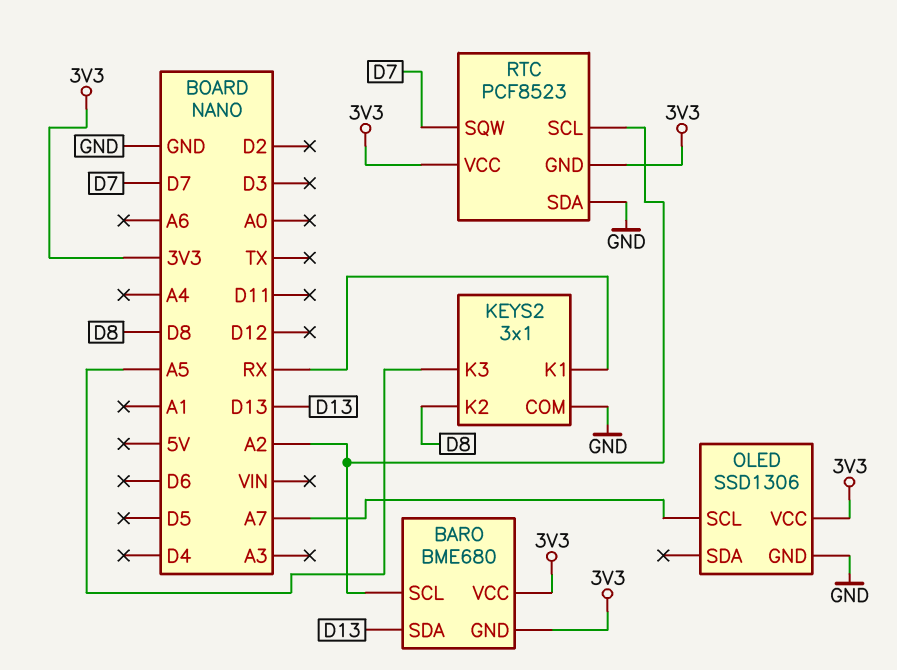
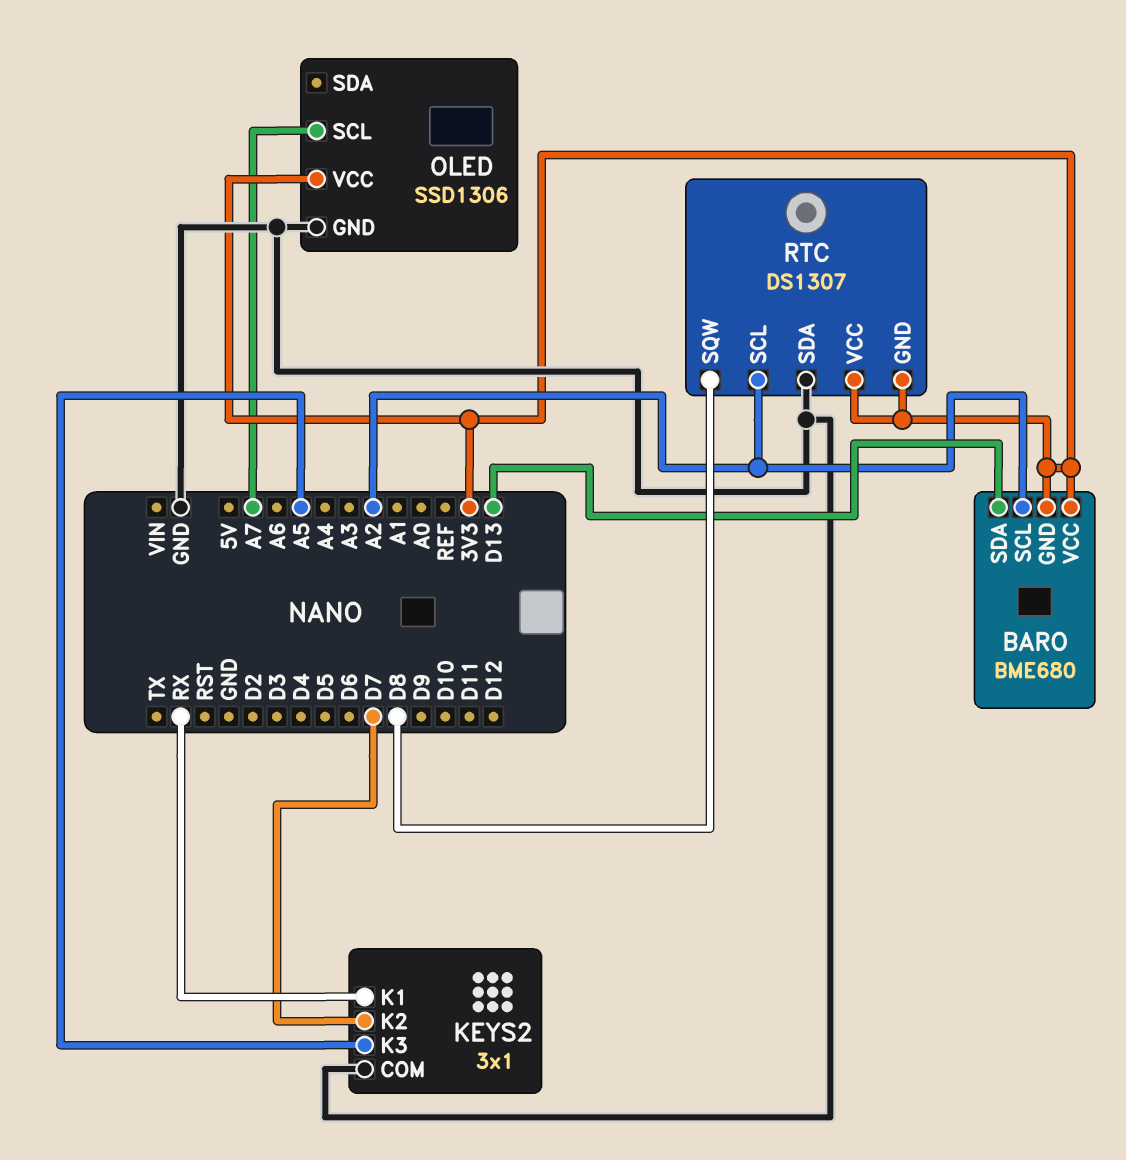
KEYS2 pin K2: D8 -> D7
RTC: PCF8523 -> DS1307
RTC pin SQW: D7 -> D8

